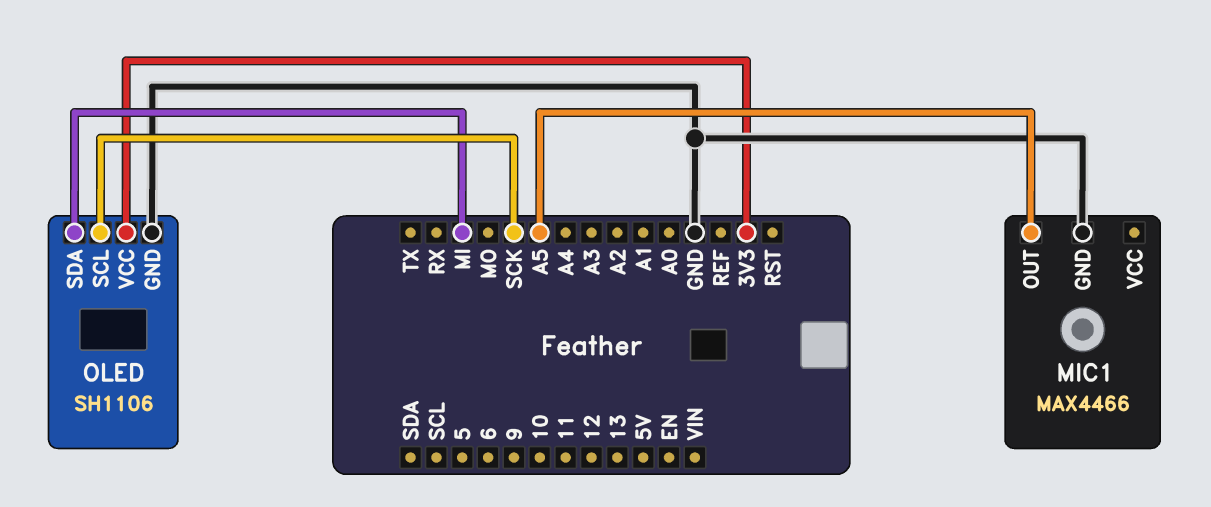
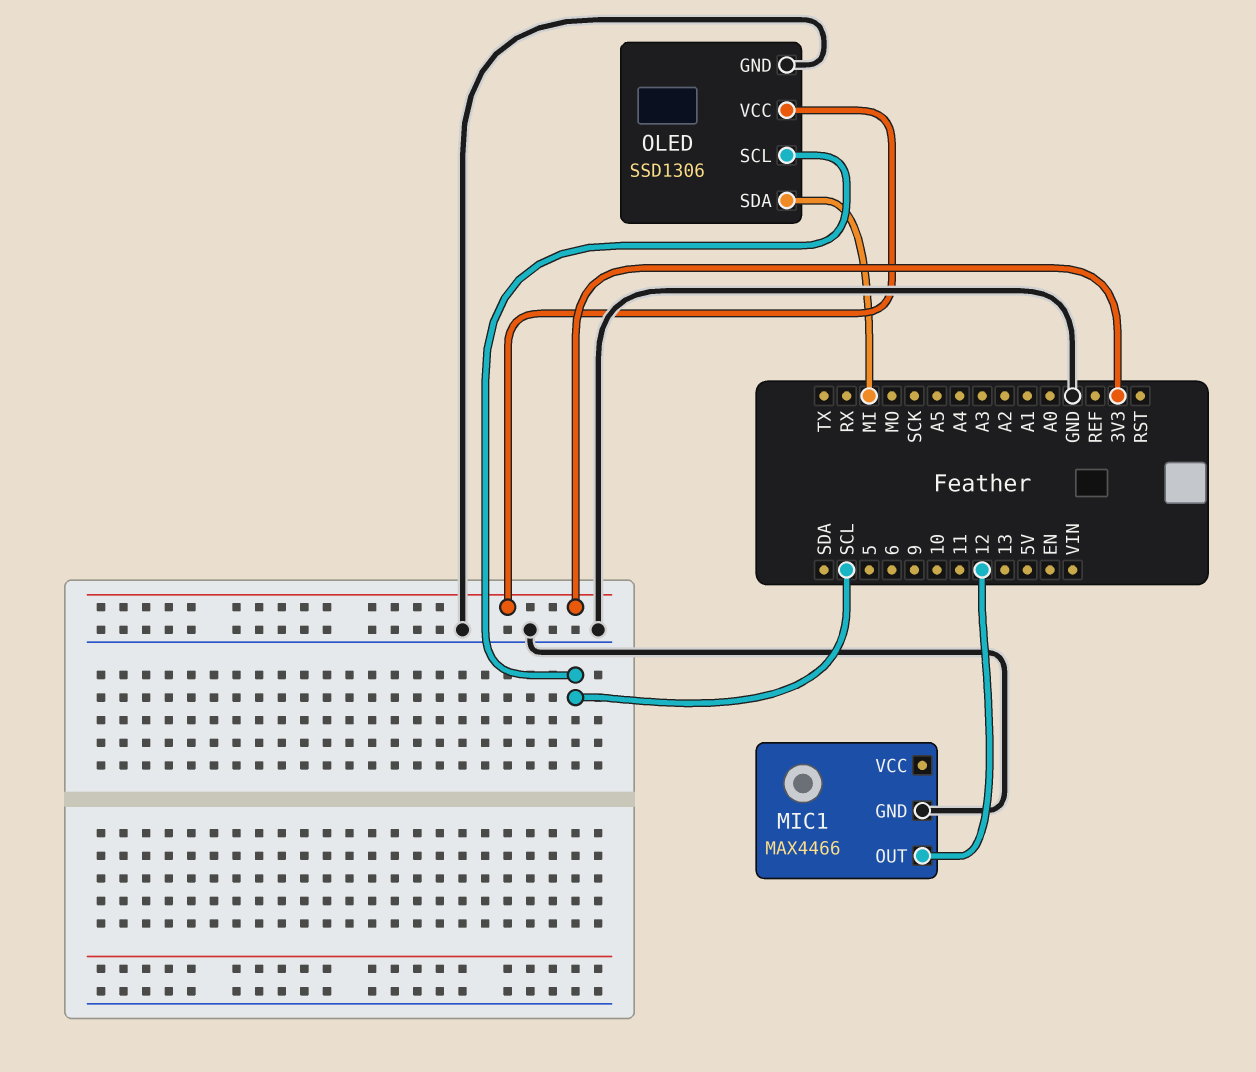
MIC1 pin OUT: A5 -> 12
OLED: SH1106 -> SSD1306
OLED pin SCL: SCK -> SCL

